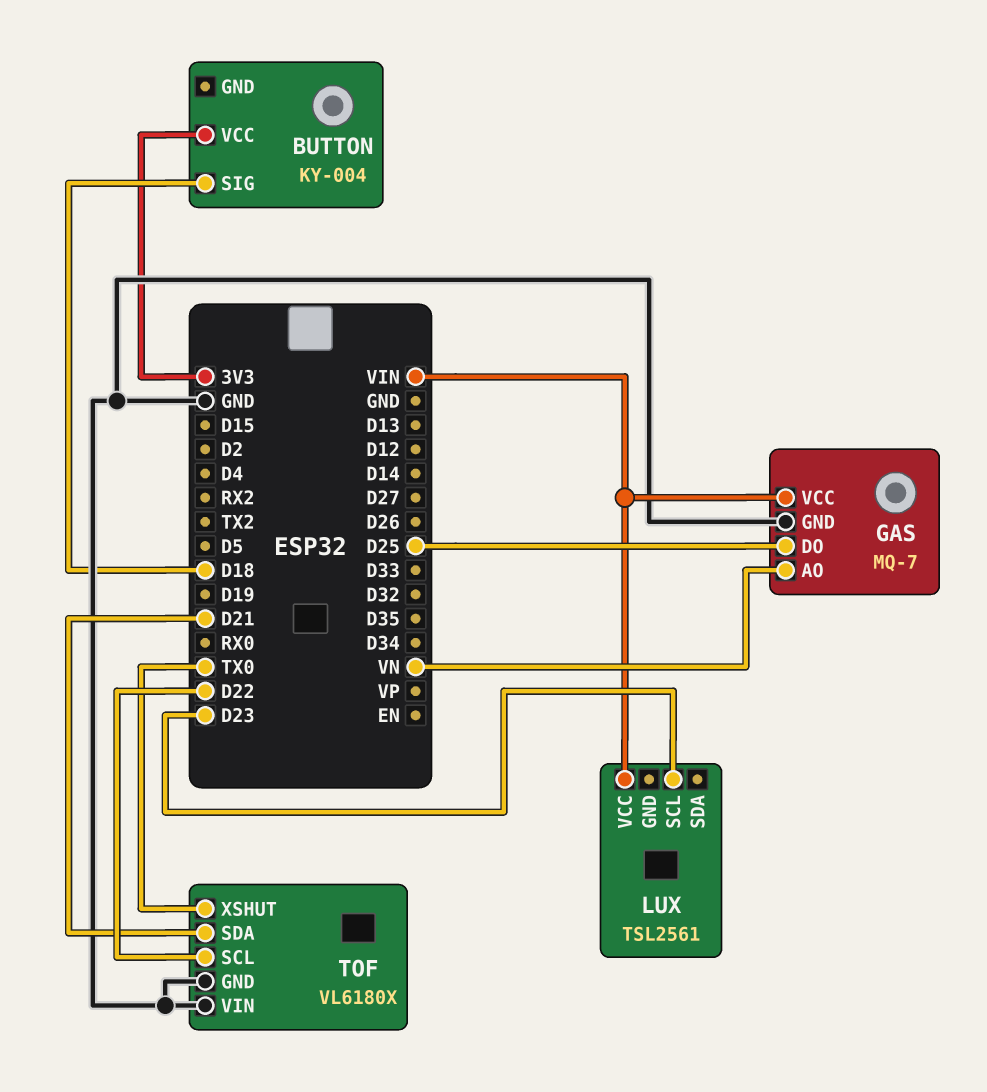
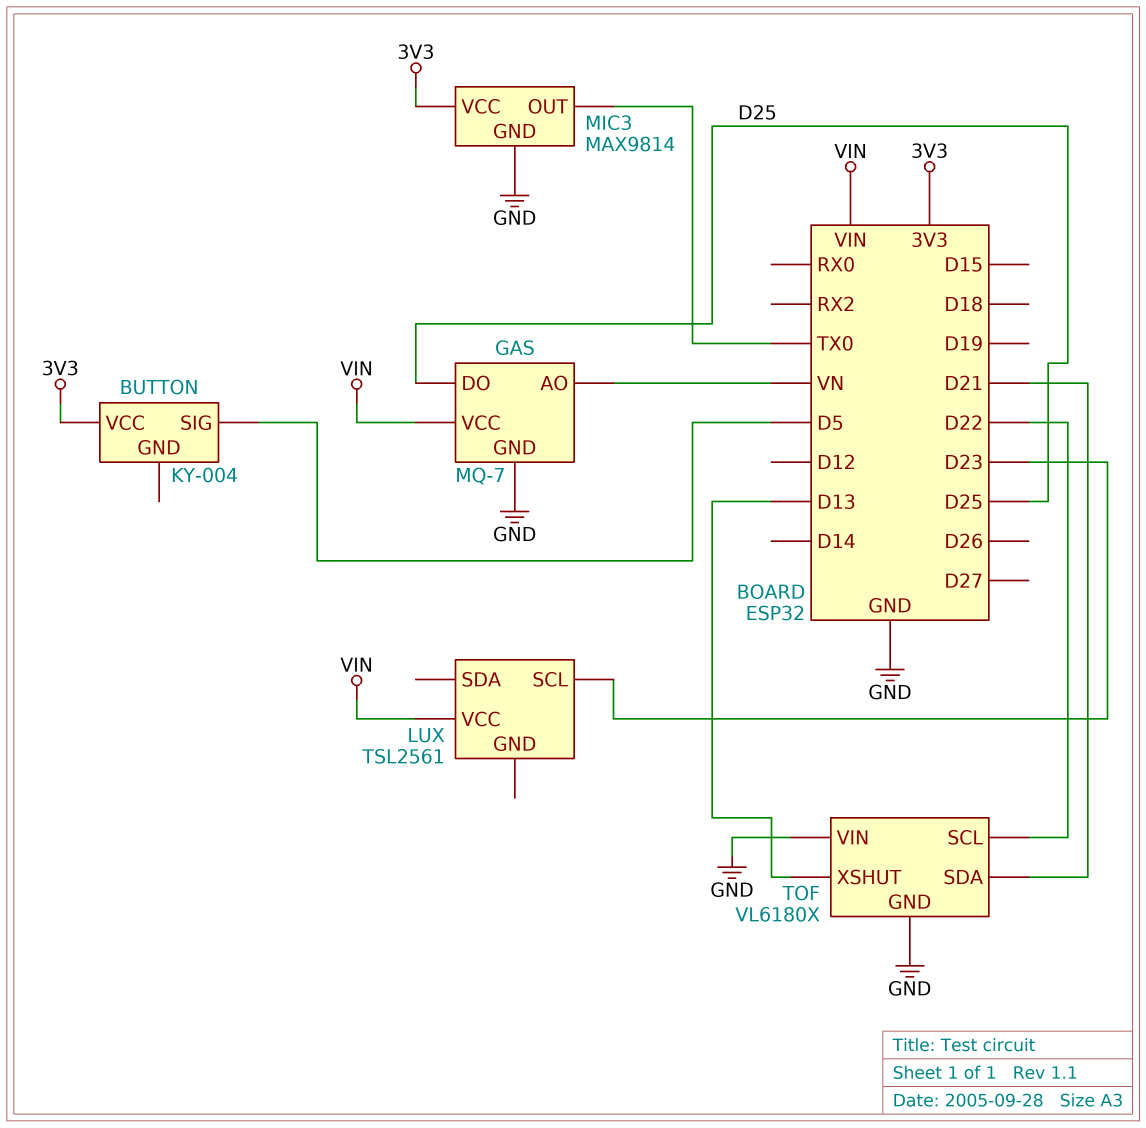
BUTTON pin SIG: D18 -> D5
MIC3: none -> MAX9814
MIC3 pin GND: none -> GND
MIC3 pin OUT: none -> TX0
MIC3 pin VCC: none -> 3V3
TOF pin XSHUT: TX0 -> D13

